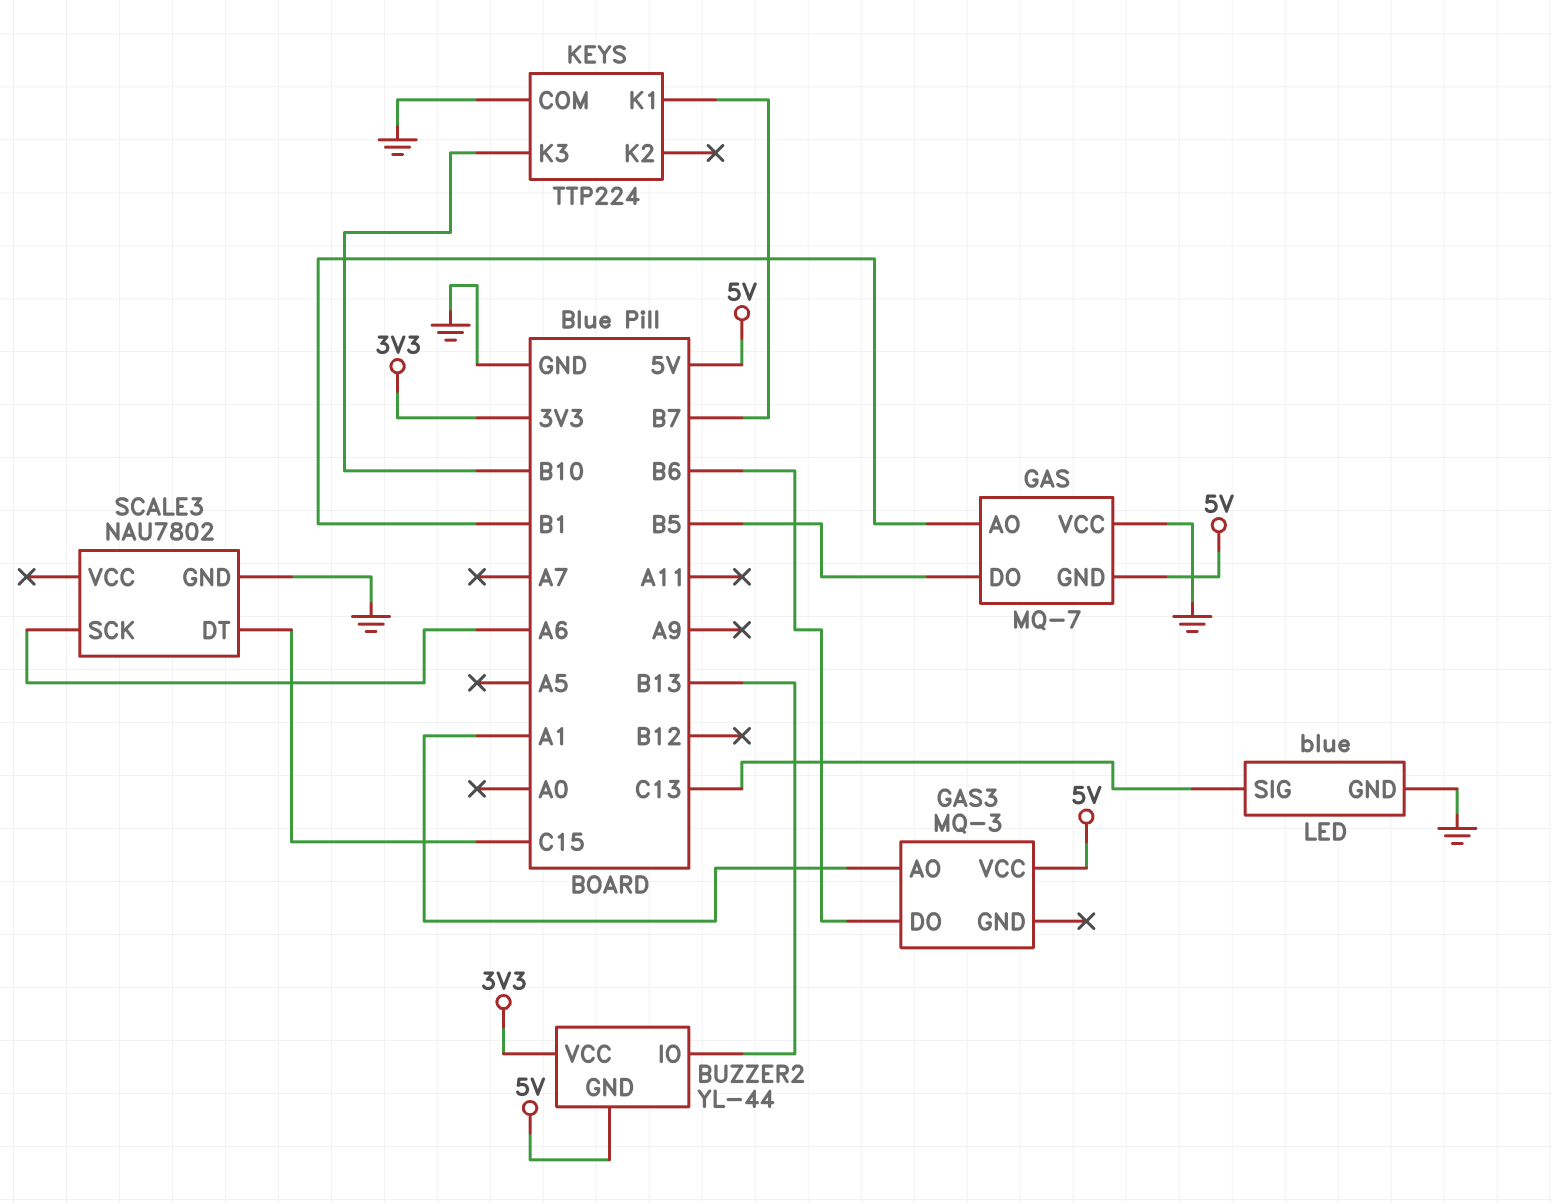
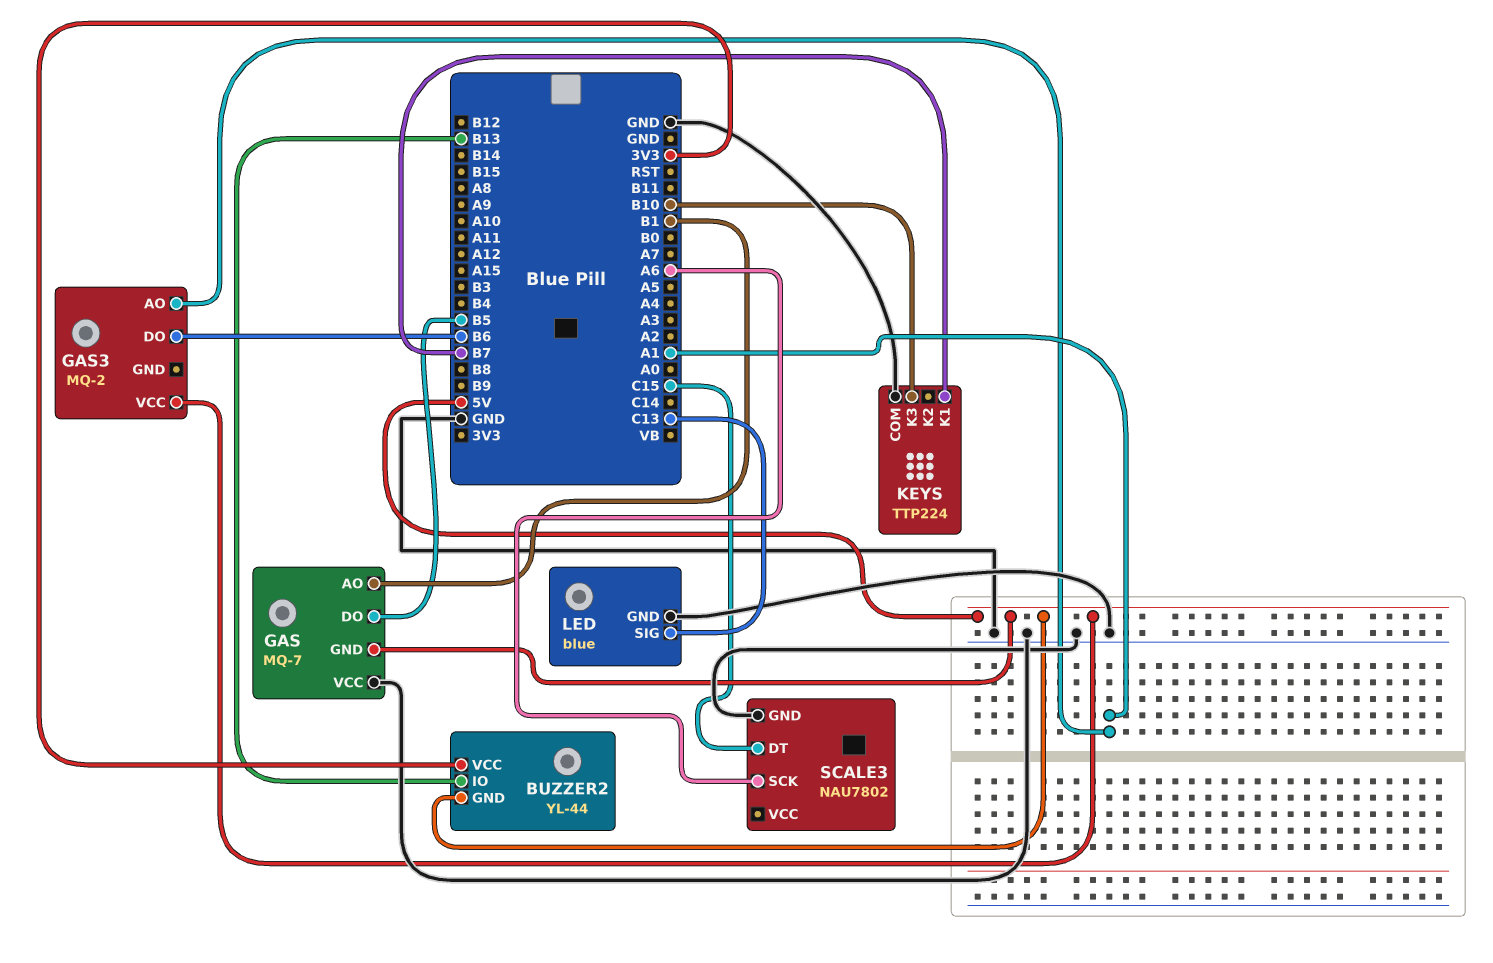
GAS3: MQ-3 -> MQ-2

